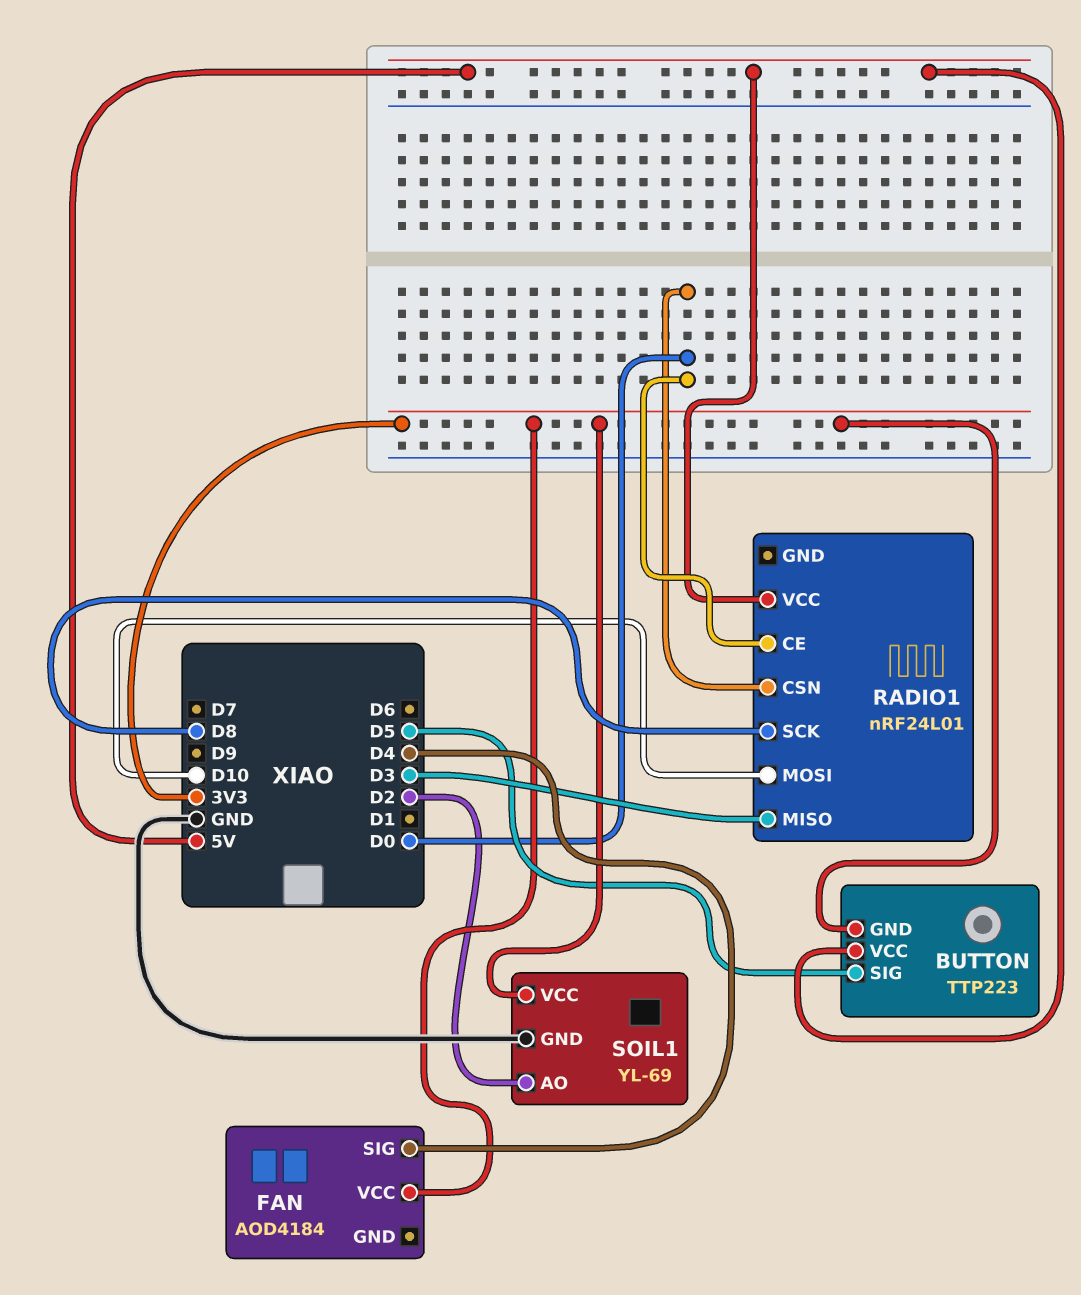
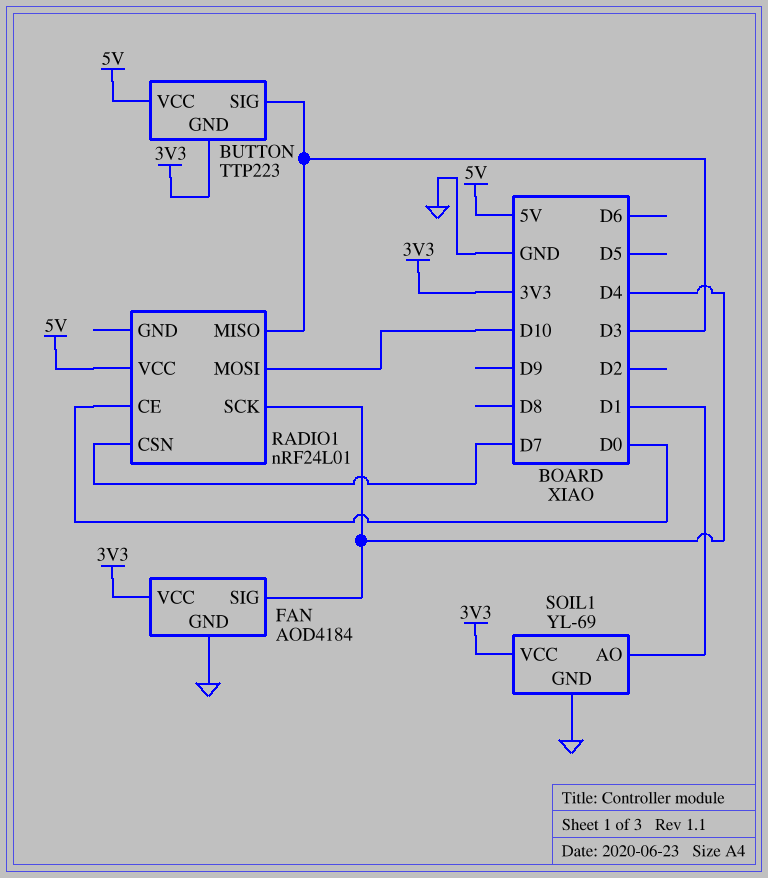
BUTTON pin SIG: D5 -> D3
FAN pin GND: none -> GND
RADIO1 pin CSN: D0 -> D7
RADIO1 pin SCK: D8 -> D4
SOIL1 pin AO: D2 -> D1

